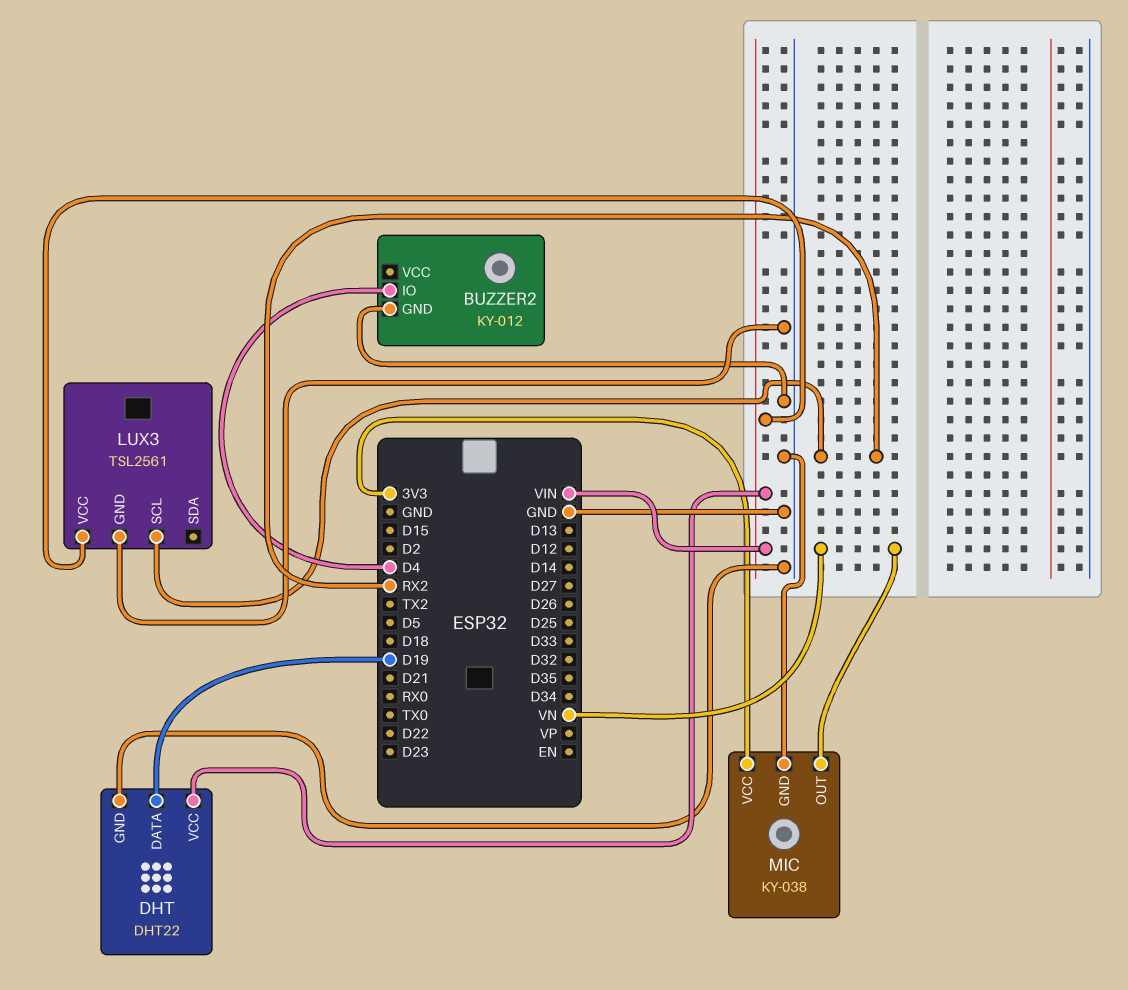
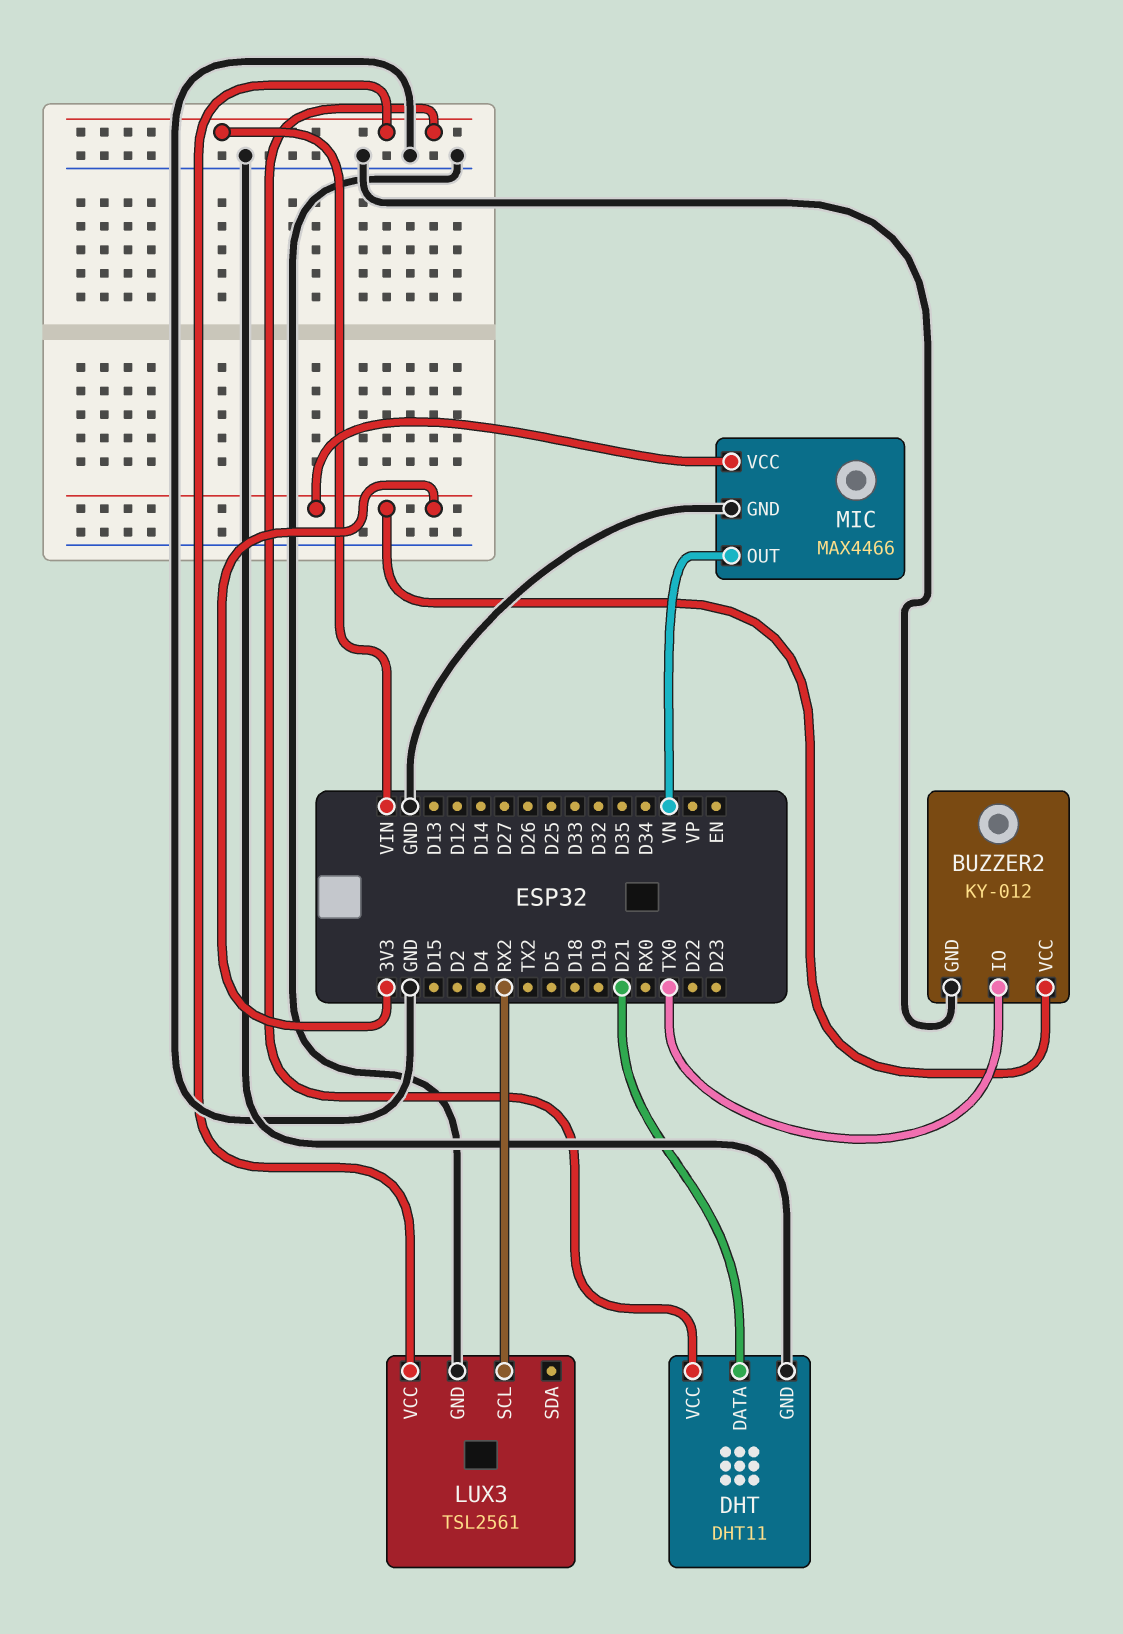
BUZZER2 pin IO: D4 -> TX0
BUZZER2 pin VCC: none -> 3V3
DHT: DHT22 -> DHT11
DHT pin DATA: D19 -> D21
MIC: KY-038 -> MAX4466

